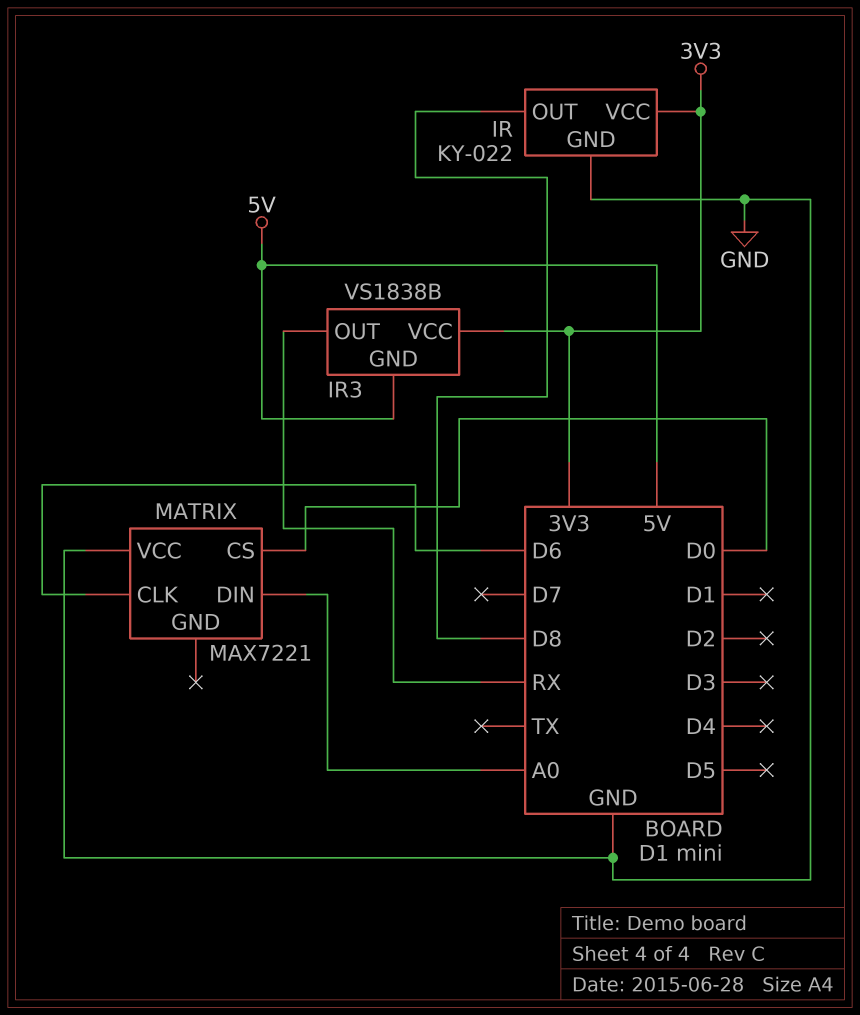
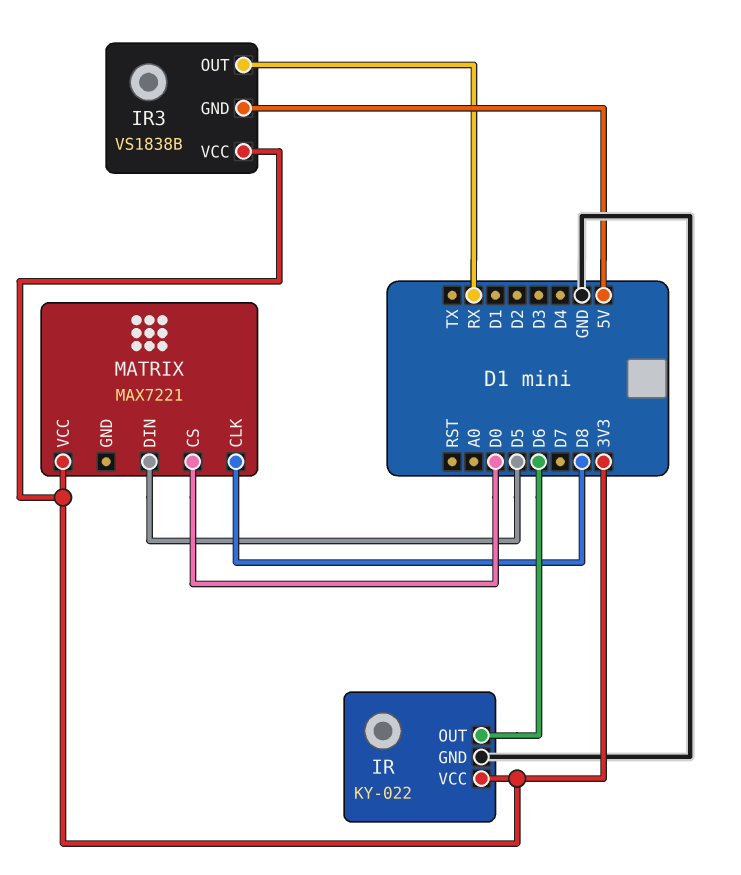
IR pin OUT: D8 -> D6
MATRIX pin CLK: D6 -> D8
MATRIX pin DIN: A0 -> D5
MATRIX pin VCC: GND -> 3V3

